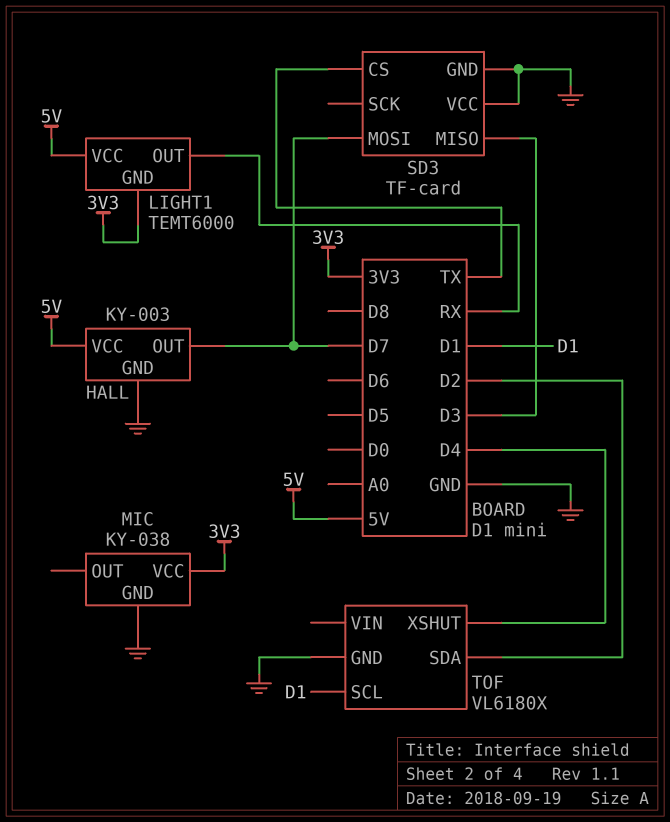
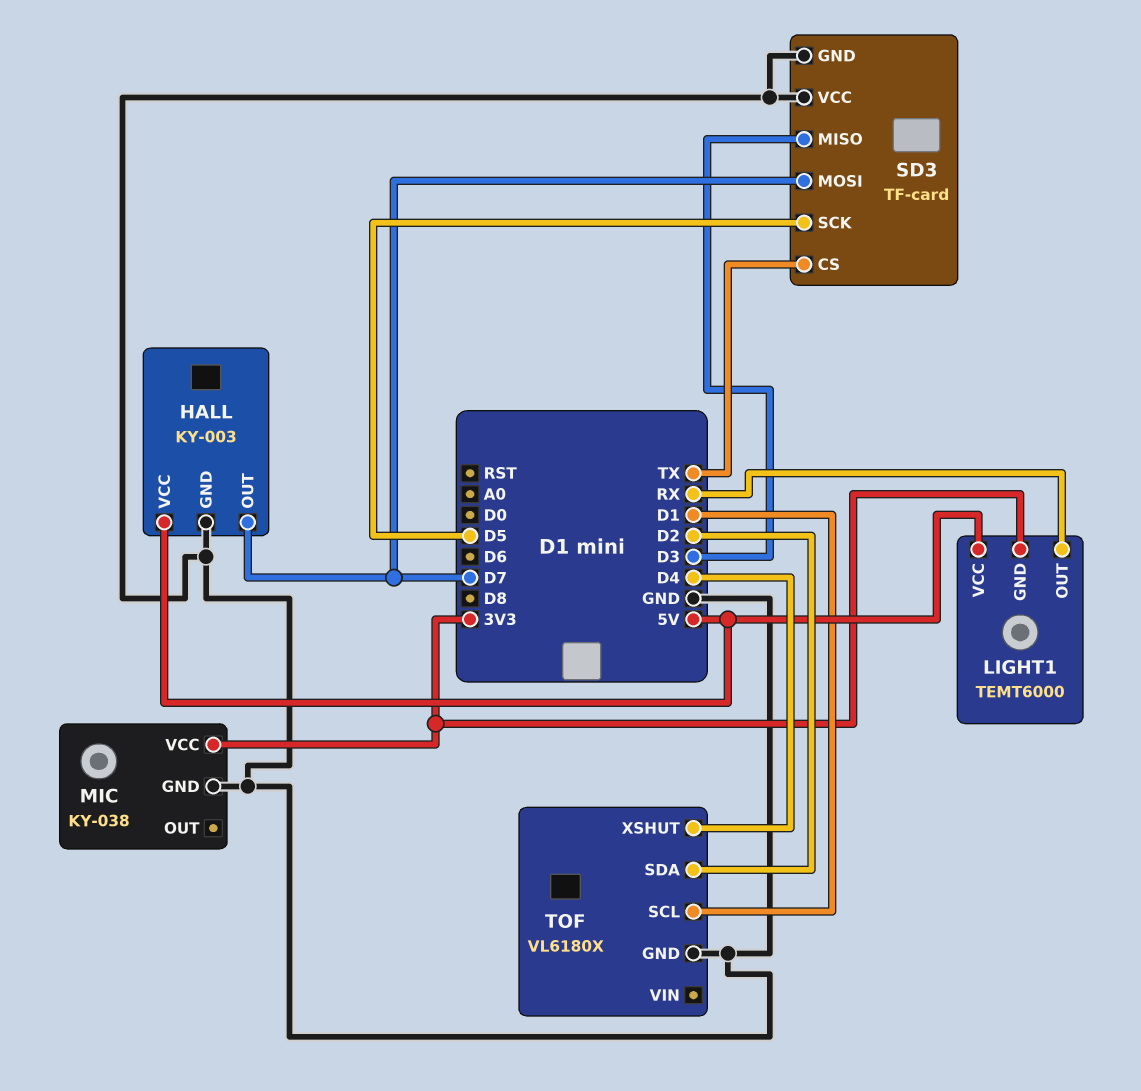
SD3 pin SCK: none -> D5

